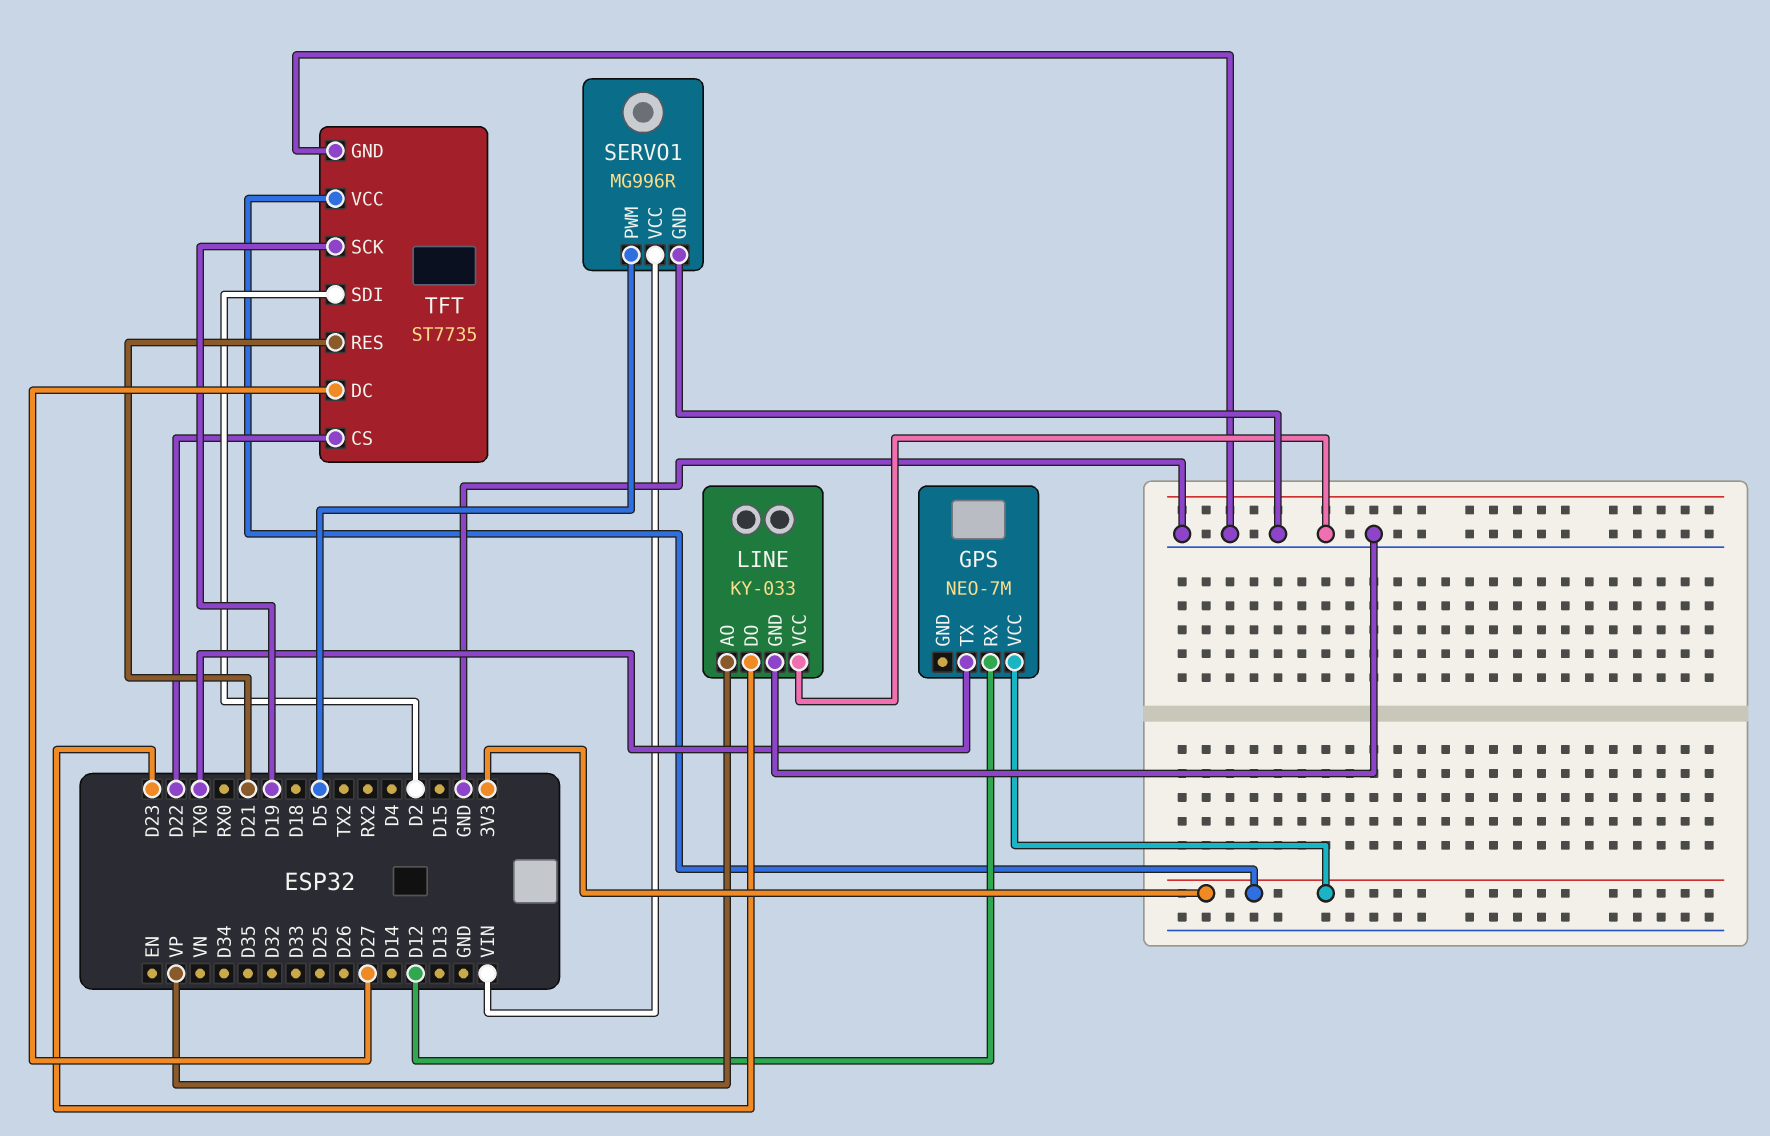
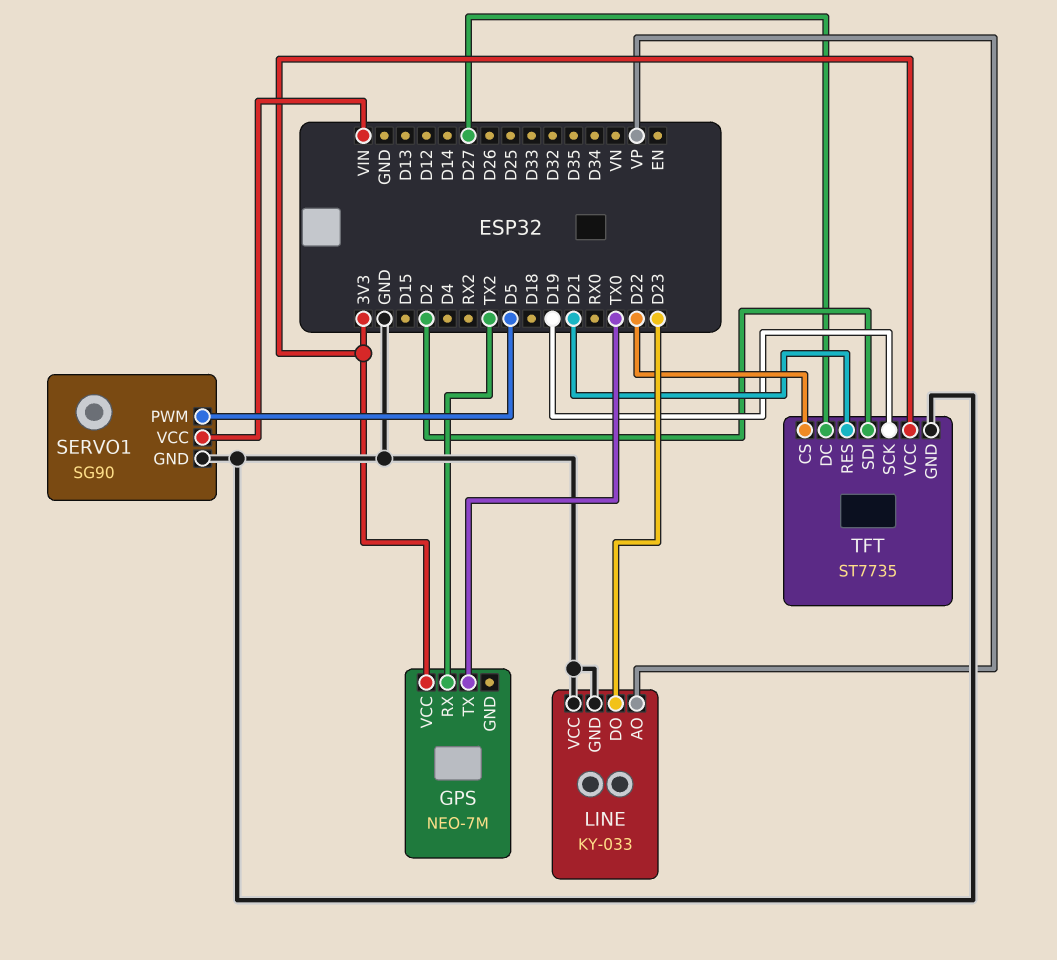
GPS pin RX: D12 -> TX2
SERVO1: MG996R -> SG90

